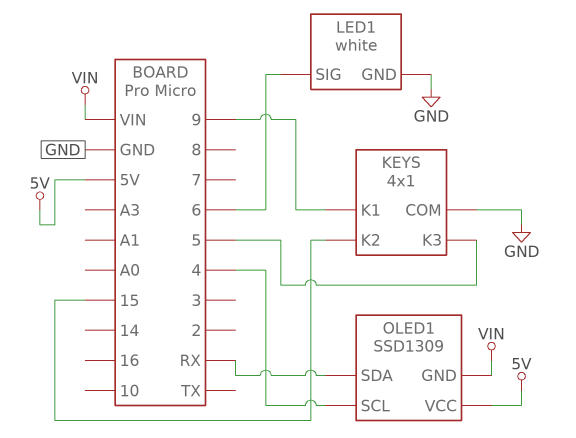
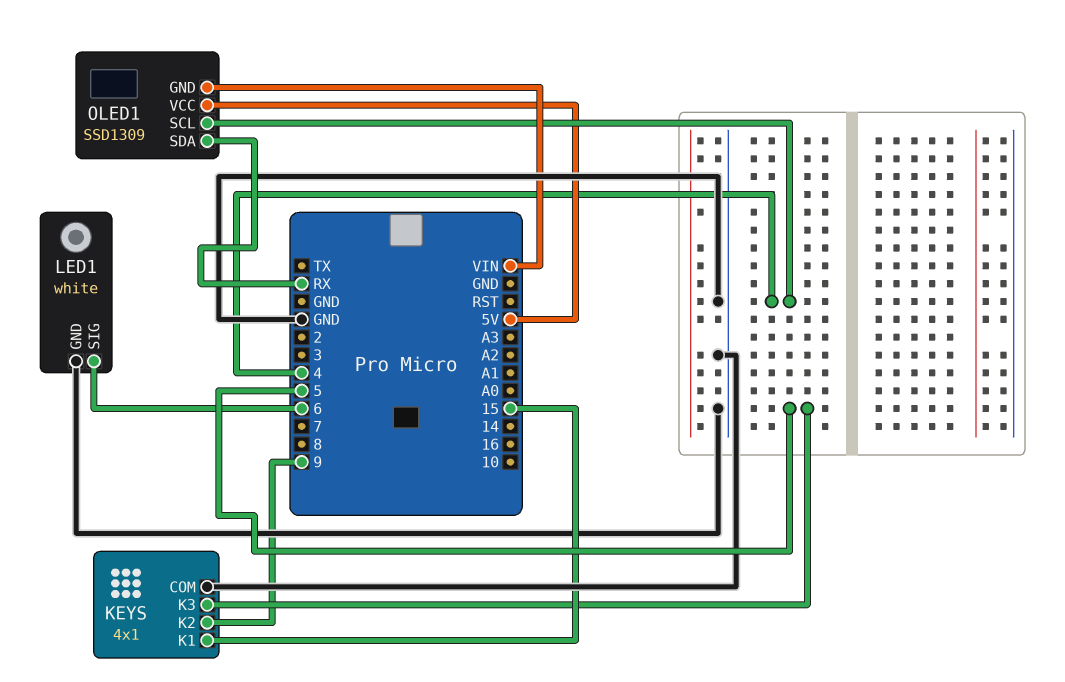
KEYS pin K1: 9 -> 15
KEYS pin K2: 15 -> 9

